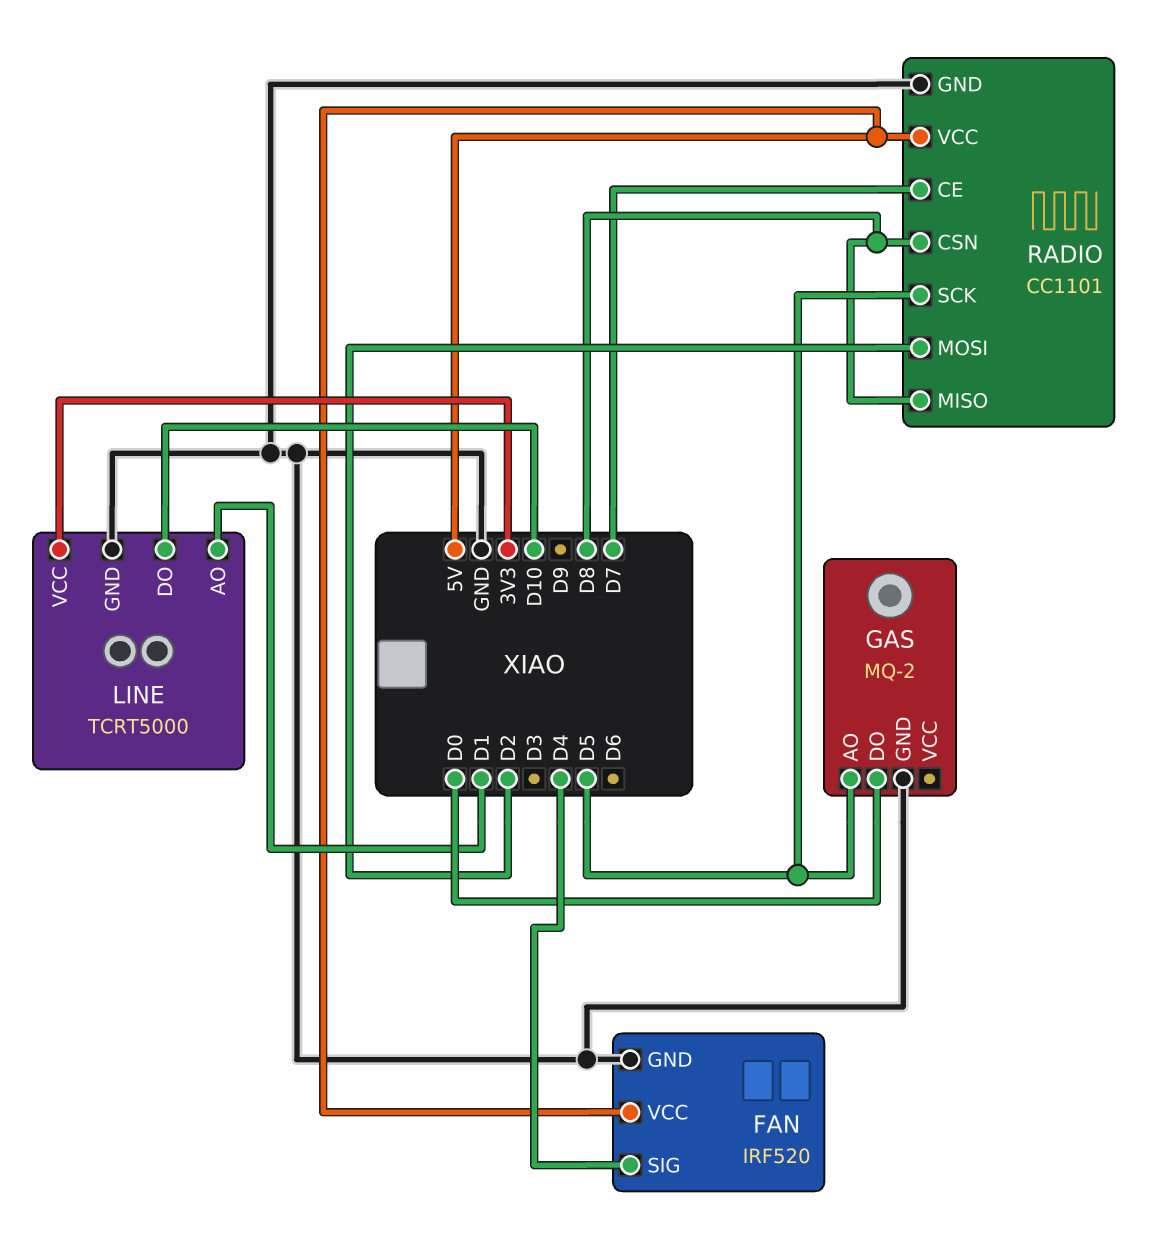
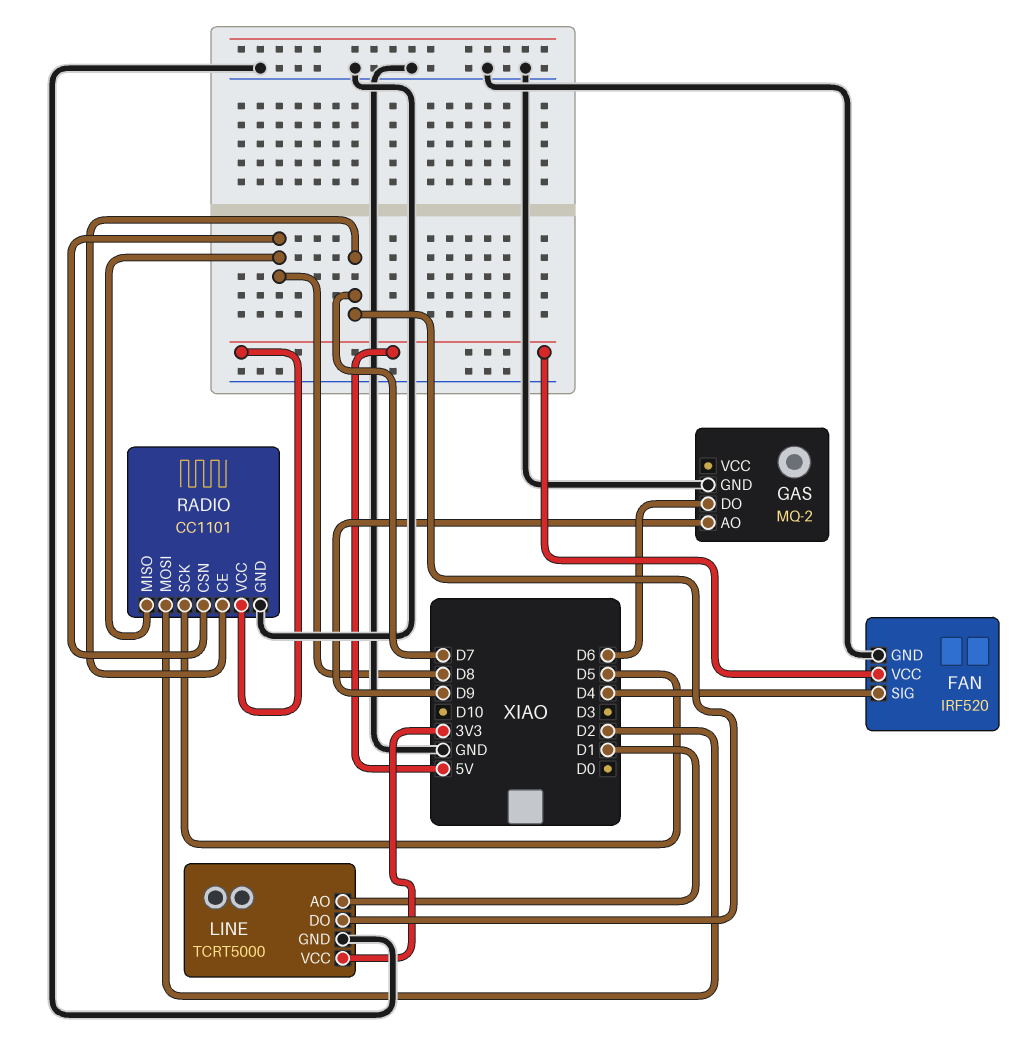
GAS pin AO: D5 -> D9
GAS pin DO: D0 -> D6
LINE pin DO: D10 -> D7

